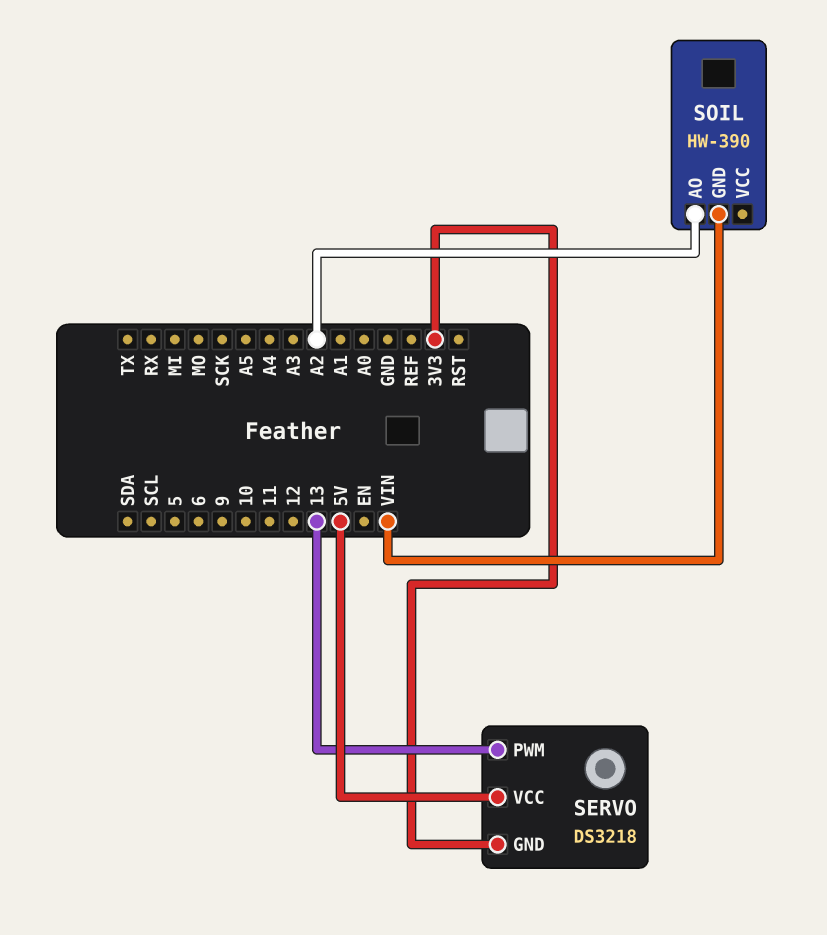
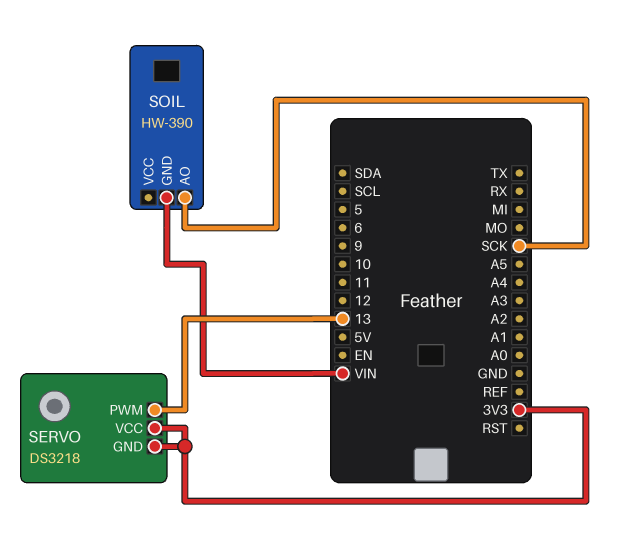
SERVO pin VCC: 5V -> 3V3
SOIL pin AO: A2 -> SCK

